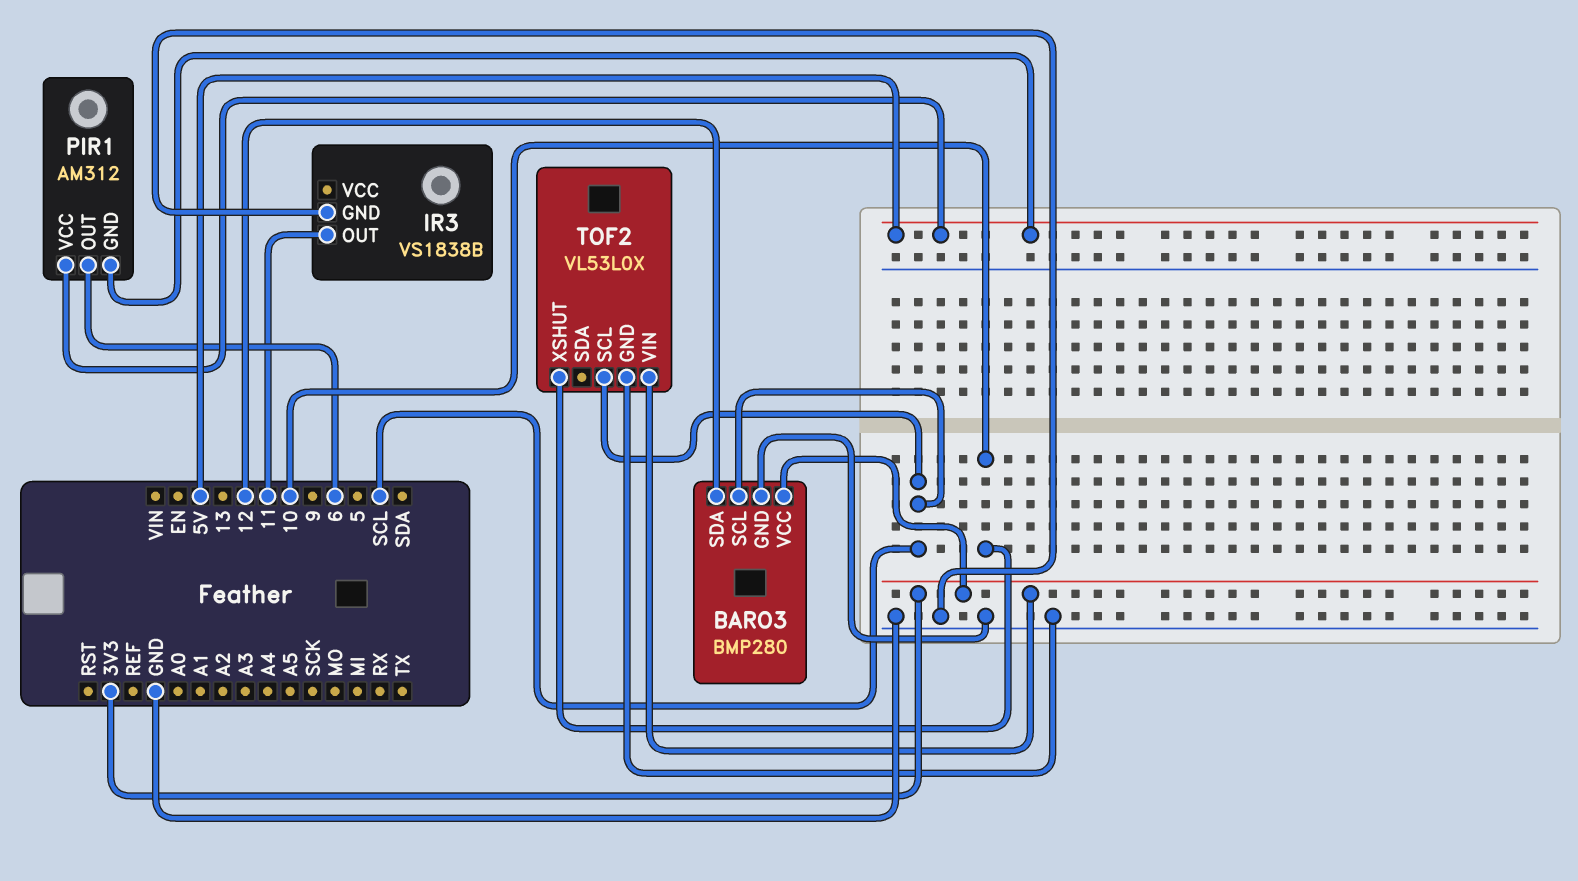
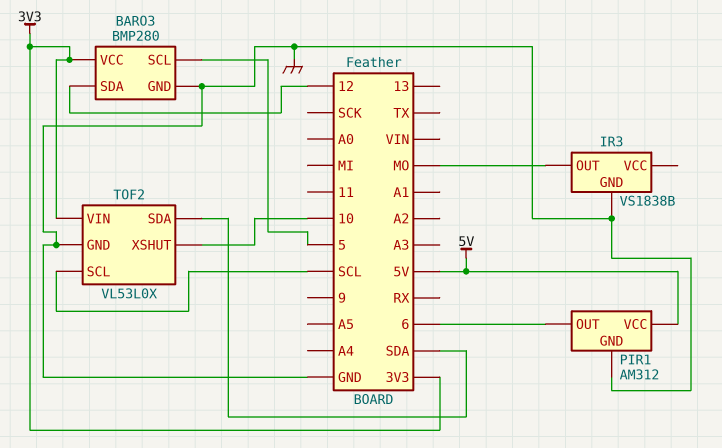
BARO3 pin SCL: SCL -> 5
IR3 pin OUT: 11 -> MO
PIR1 pin GND: 5V -> GND
TOF2 pin SDA: none -> SDA

